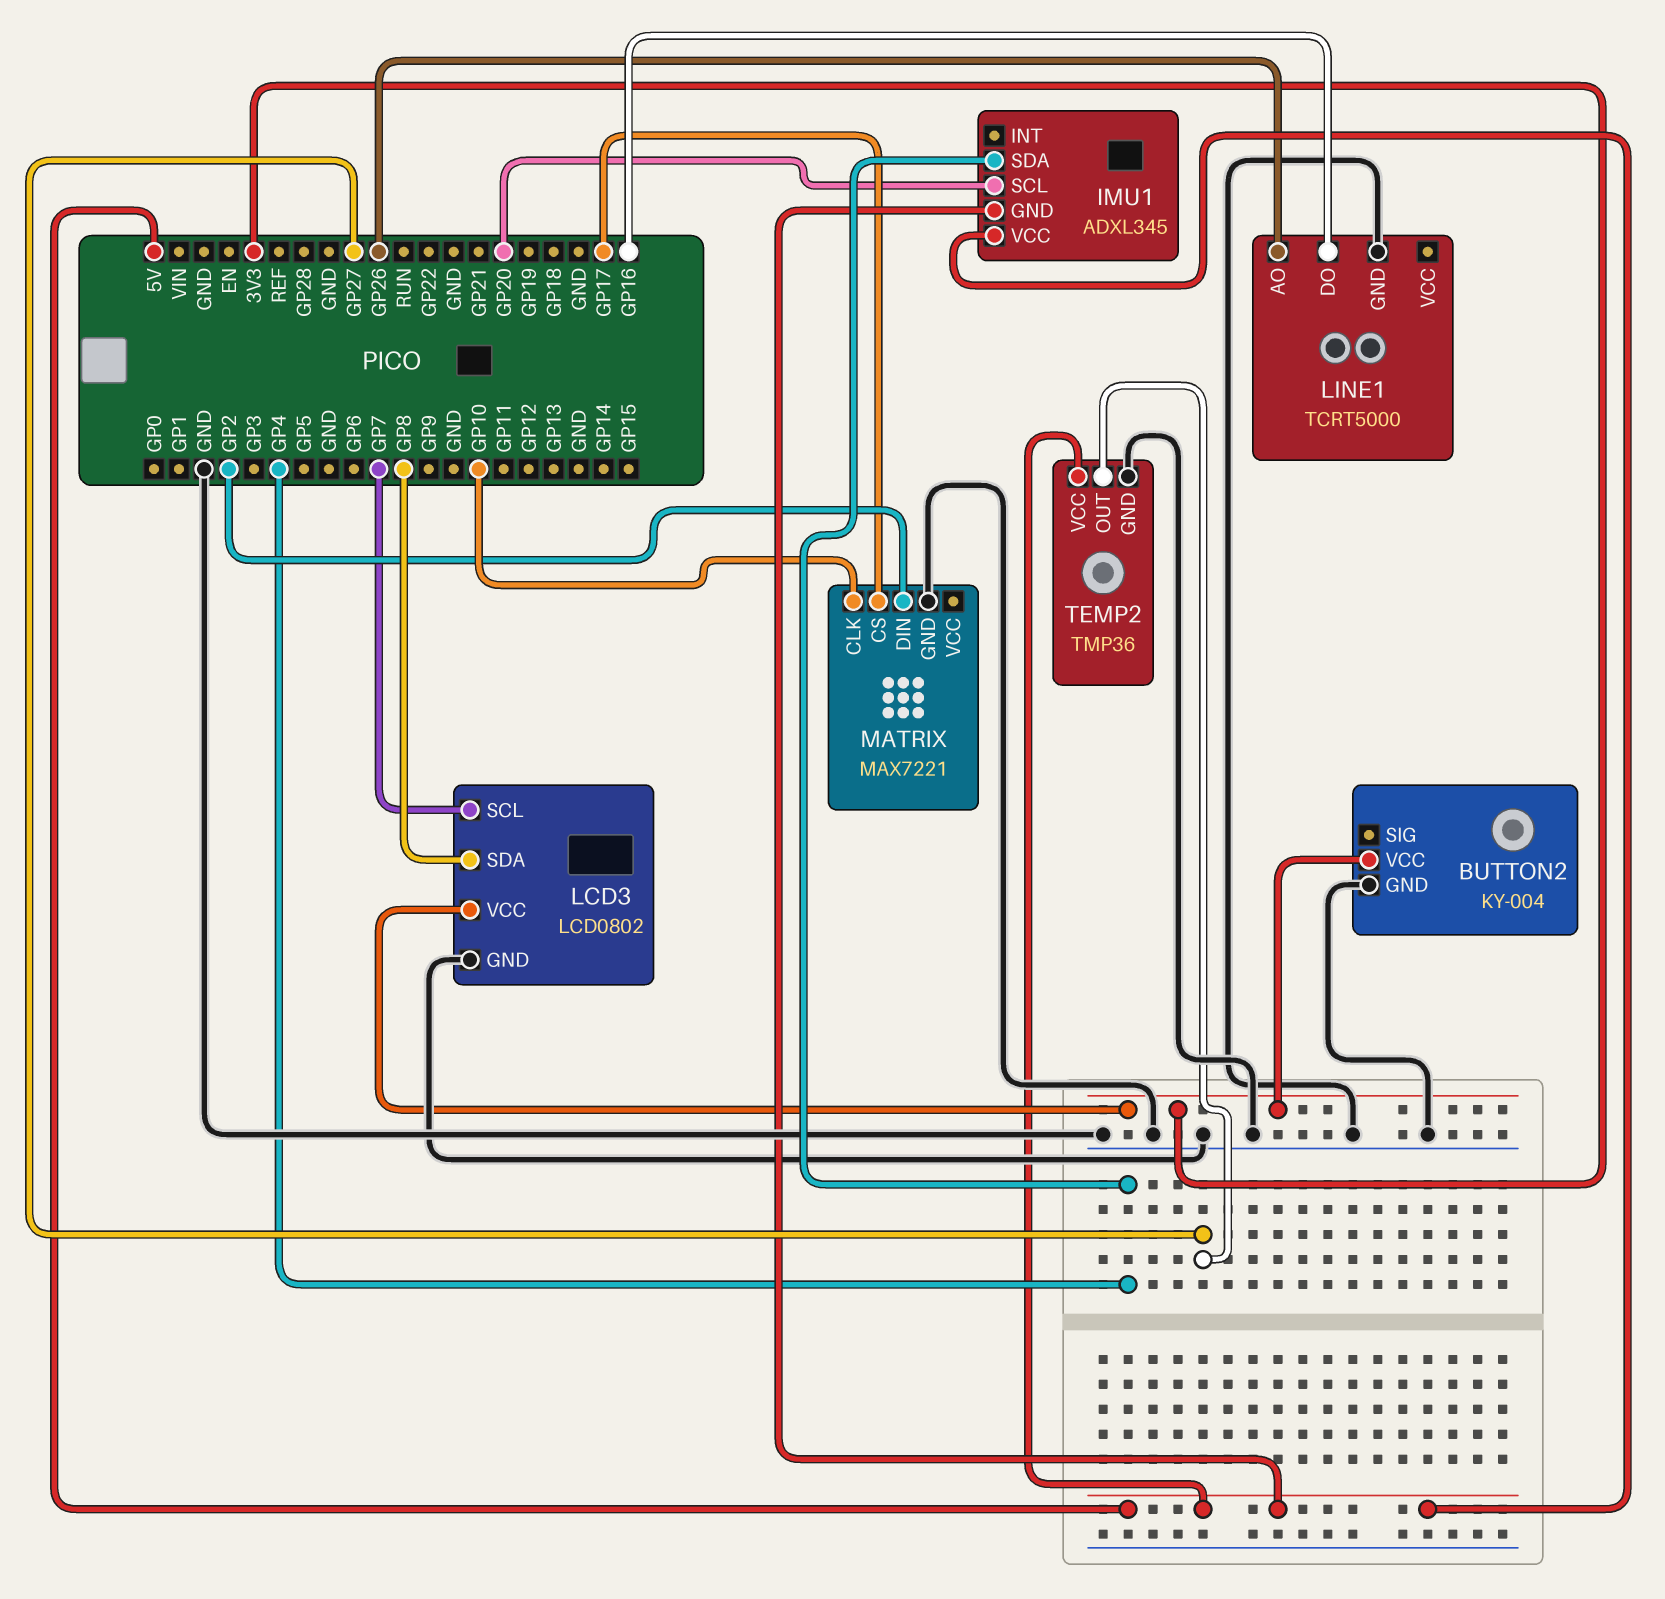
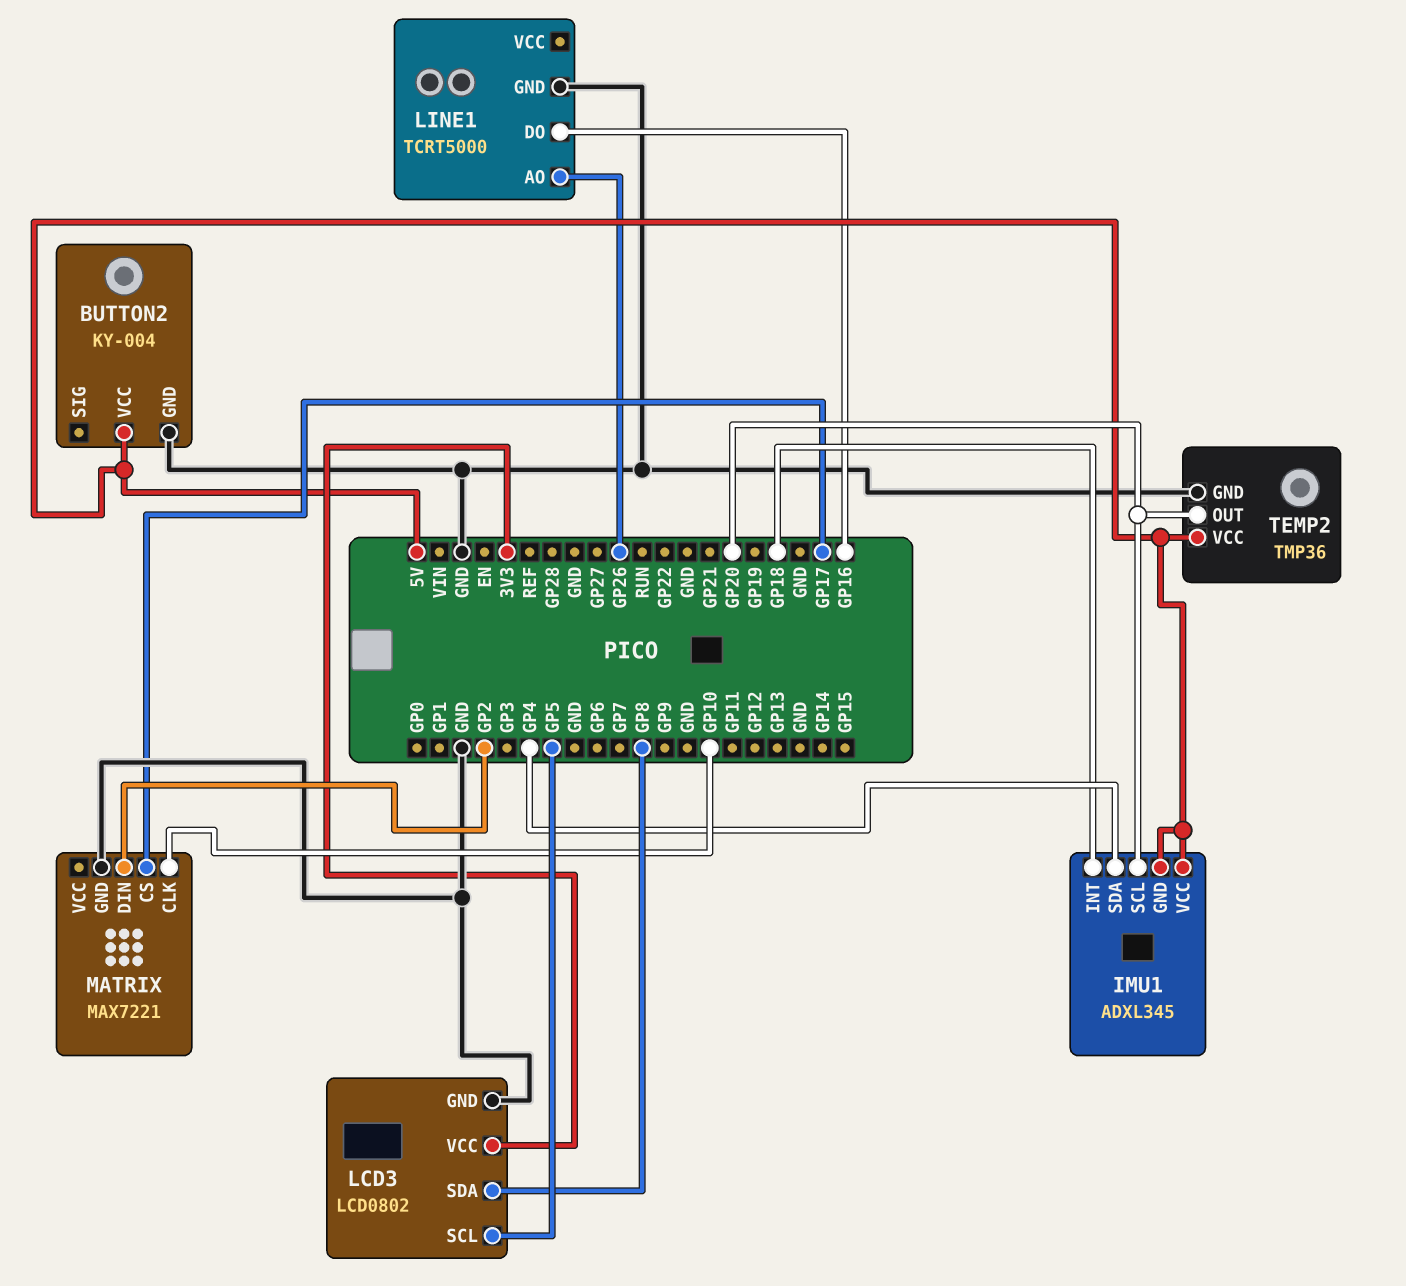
BUTTON2 pin VCC: 3V3 -> 5V
IMU1 pin INT: none -> GP18
LCD3 pin SCL: GP7 -> GP5
TEMP2 pin OUT: GP27 -> GP20

